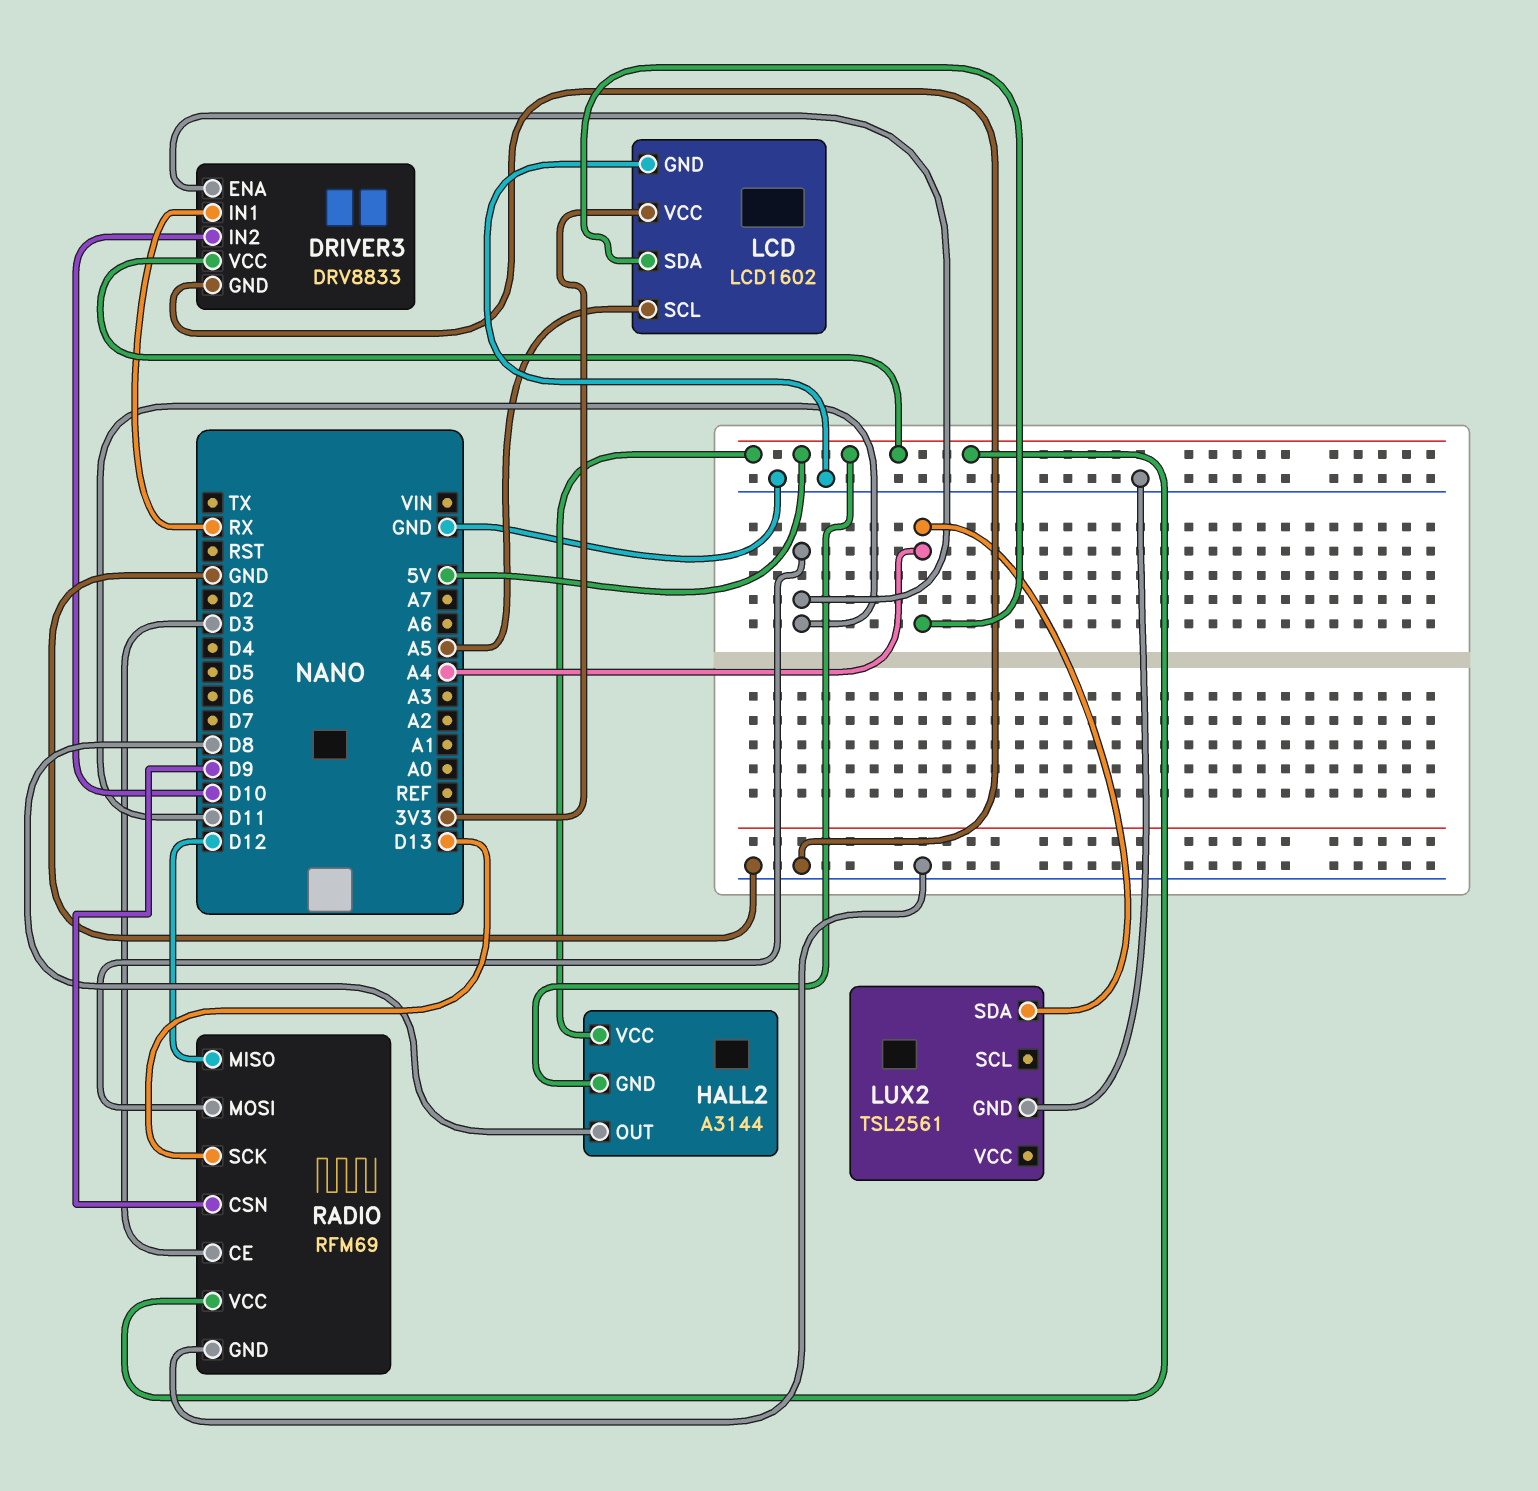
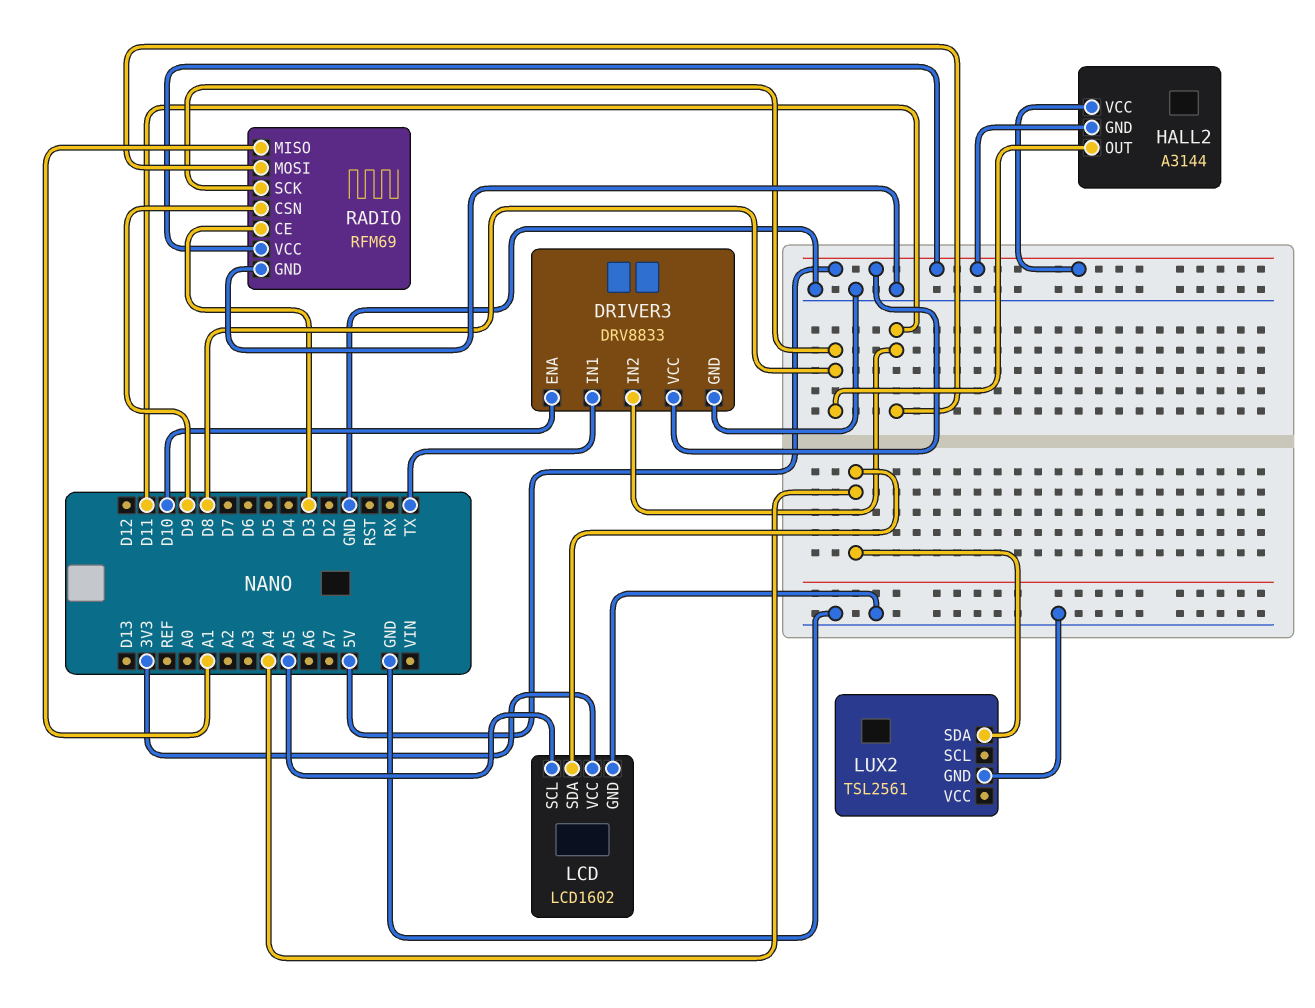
DRIVER3 pin ENA: D11 -> D10
DRIVER3 pin IN1: RX -> TX
DRIVER3 pin IN2: D10 -> D11
RADIO pin MISO: D12 -> A1
RADIO pin SCK: D13 -> D8

